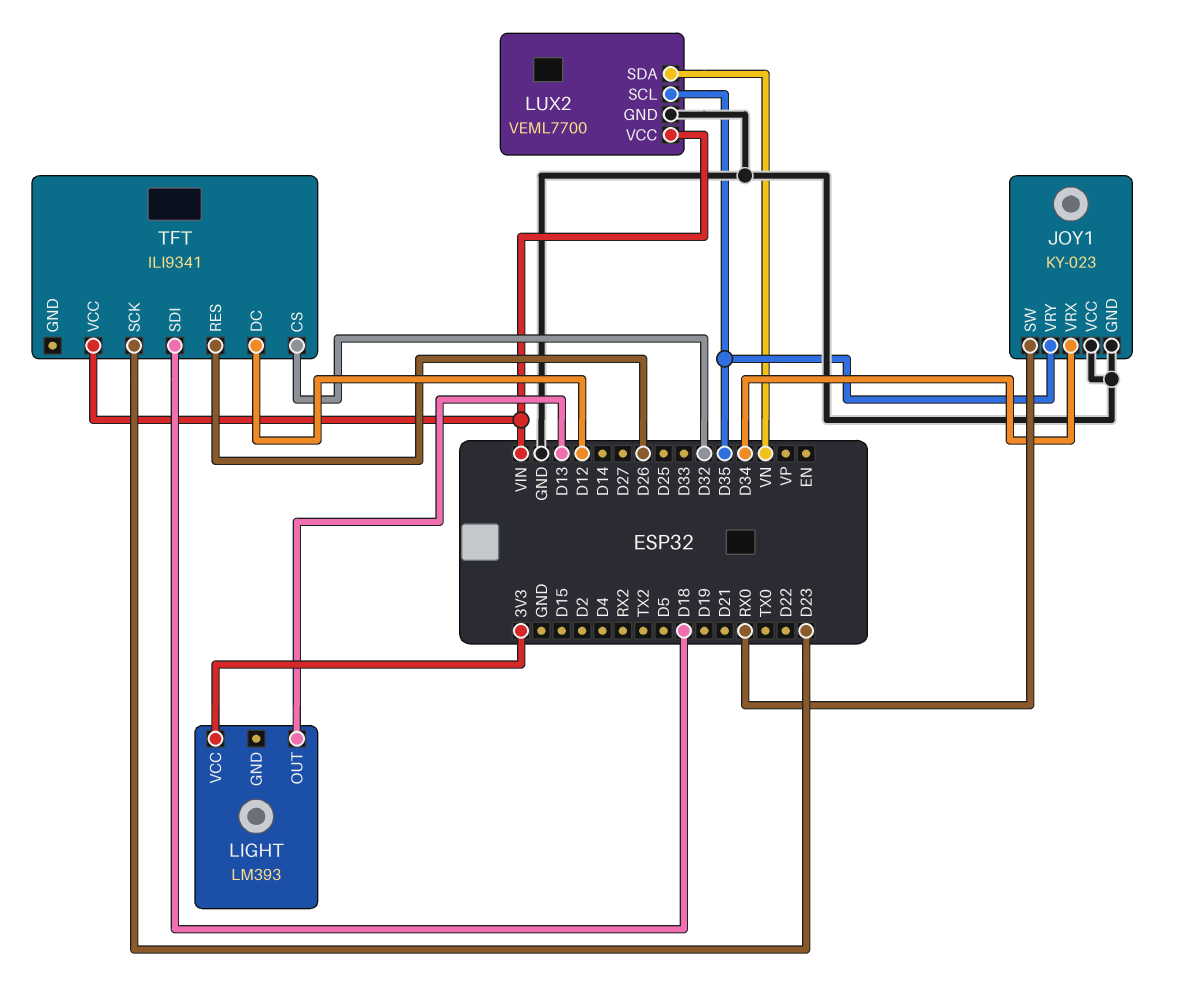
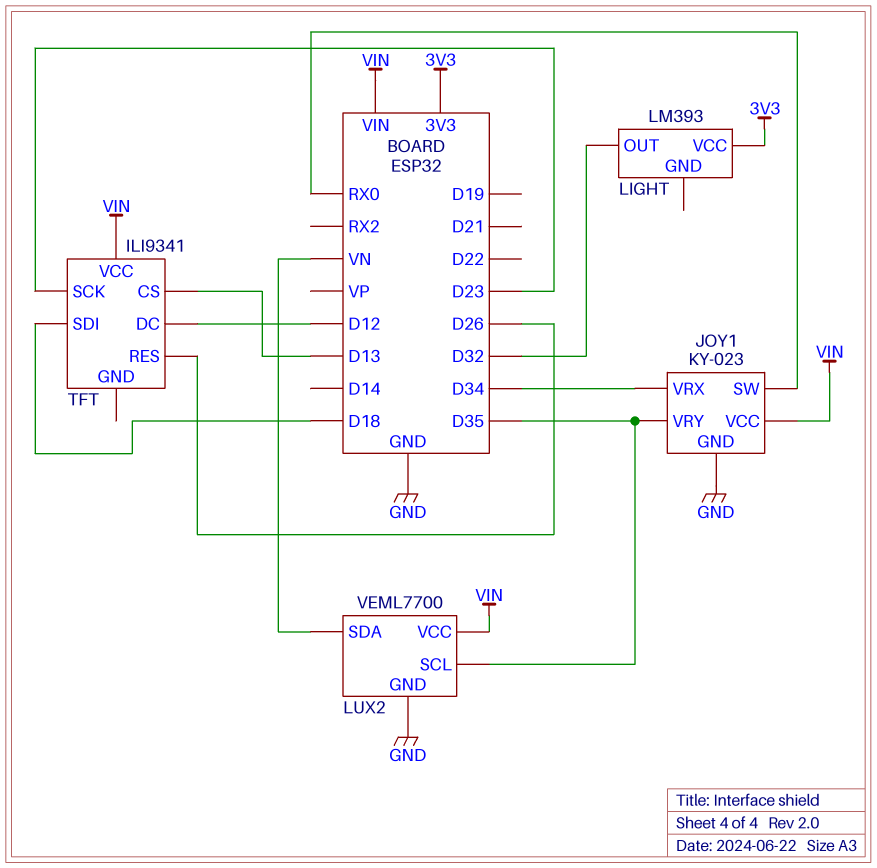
JOY1 pin VCC: GND -> VIN
LIGHT pin OUT: D13 -> D32
TFT pin CS: D32 -> D13

